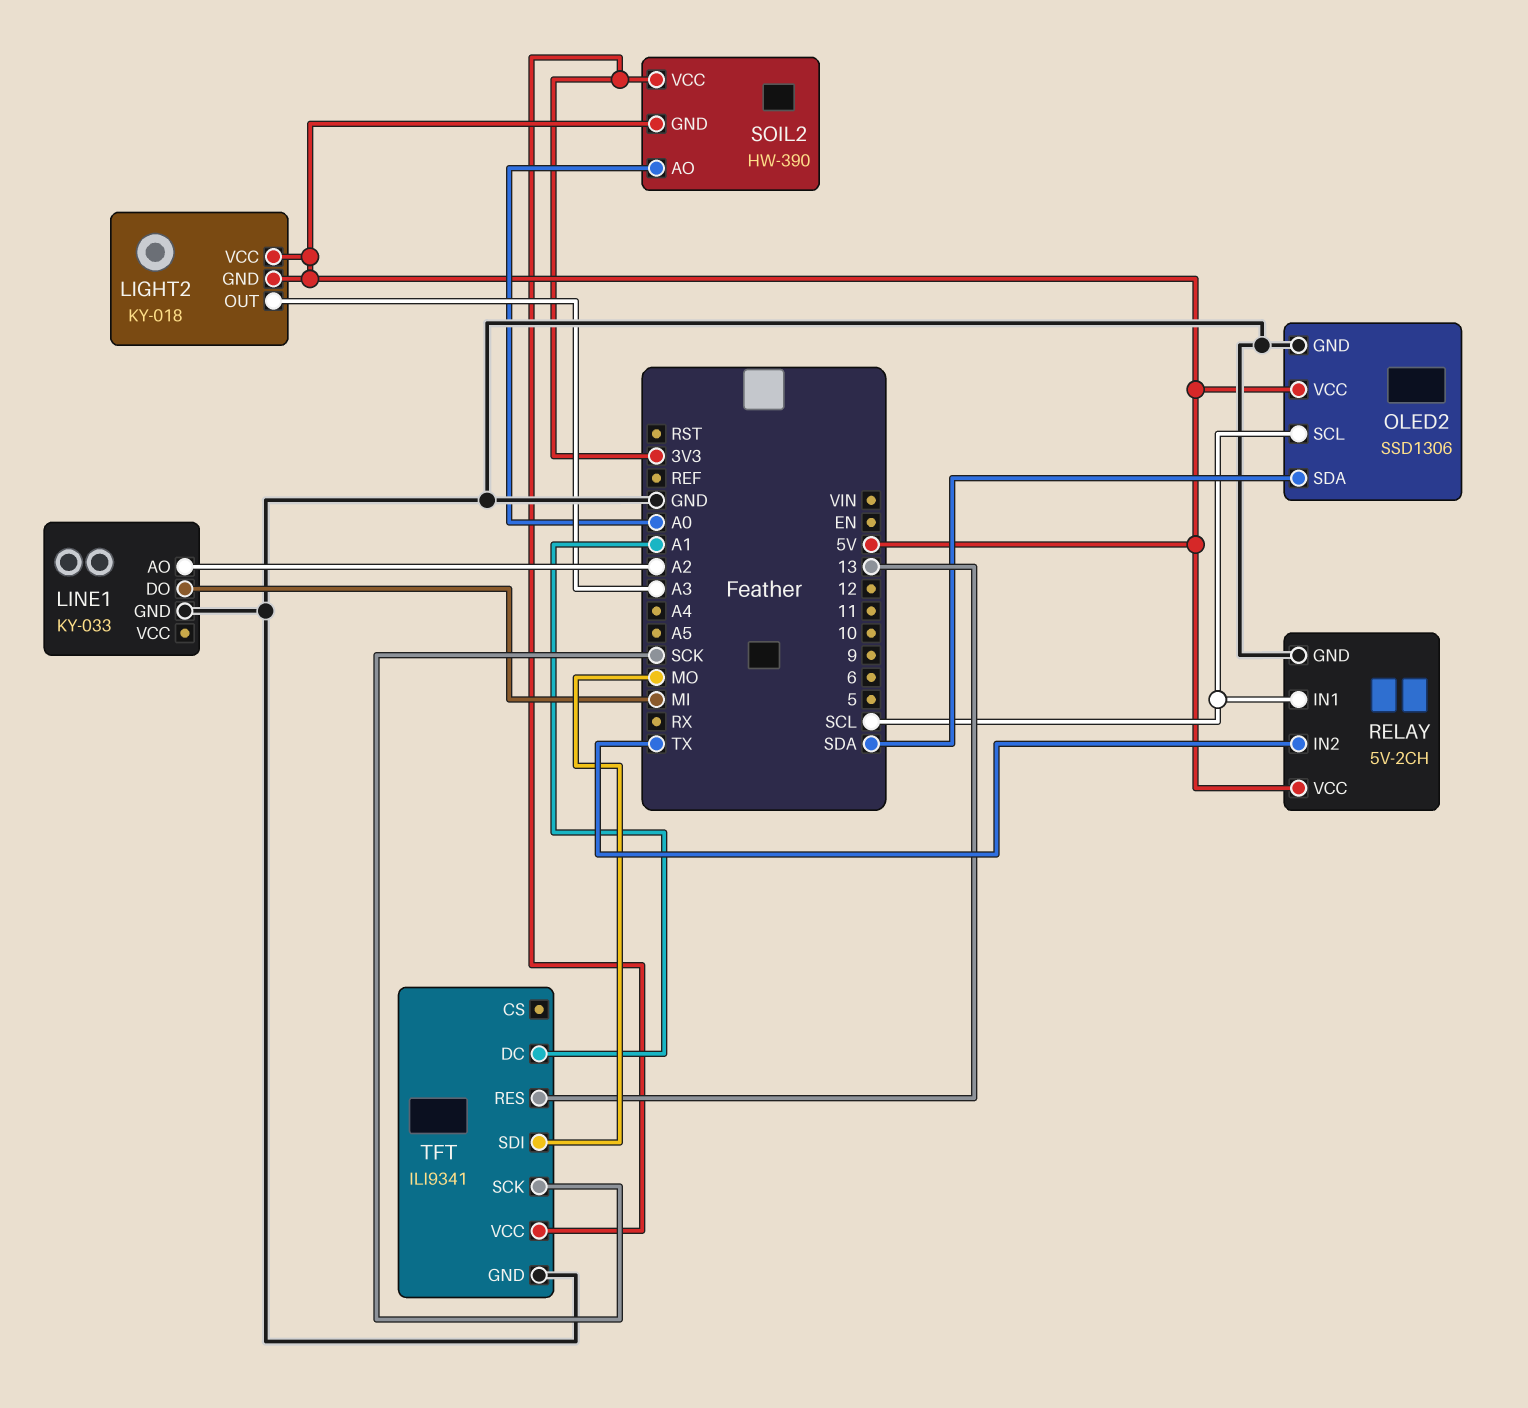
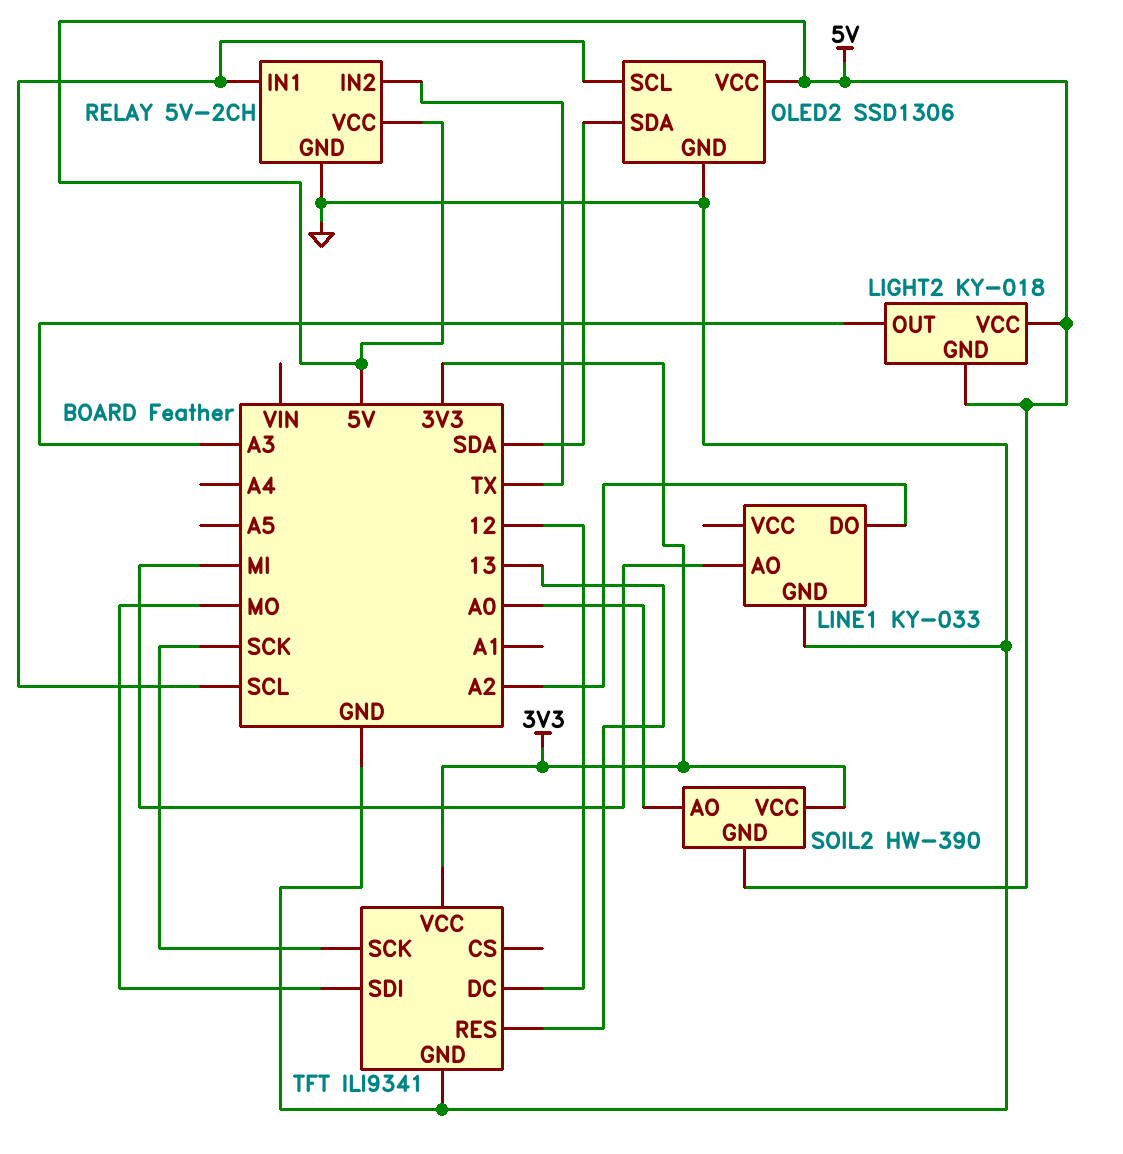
LINE1 pin AO: A2 -> MI
LINE1 pin DO: MI -> A2
TFT pin DC: A1 -> 12

